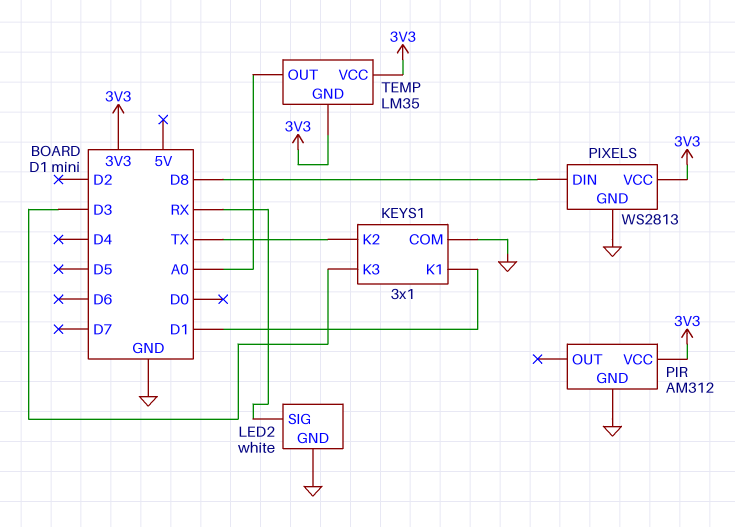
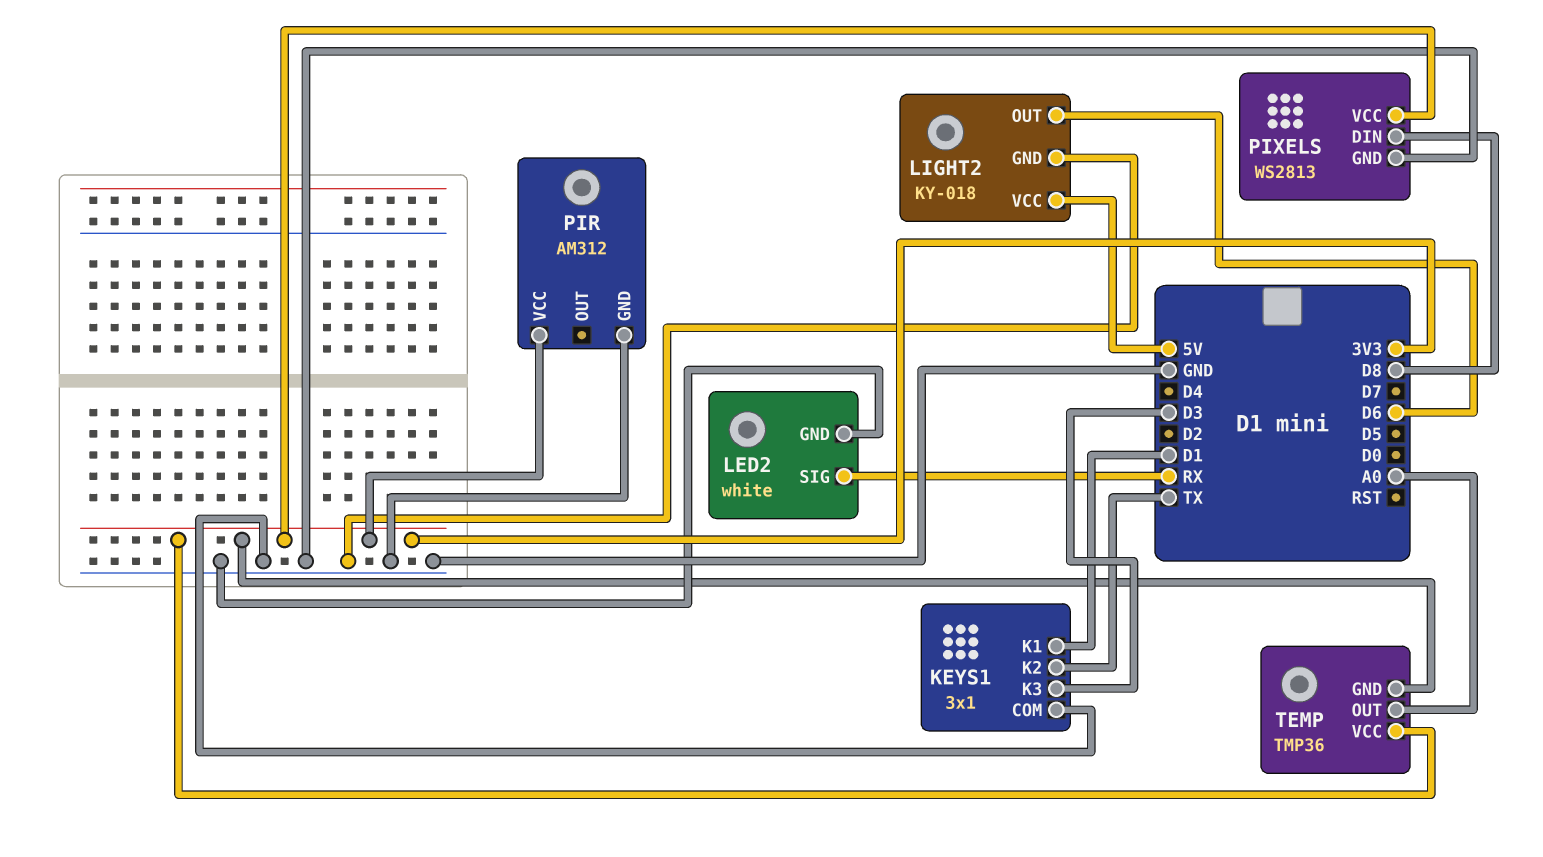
LIGHT2: none -> KY-018
LIGHT2 pin GND: none -> GND
LIGHT2 pin OUT: none -> D6
LIGHT2 pin VCC: none -> 5V
TEMP: LM35 -> TMP36

